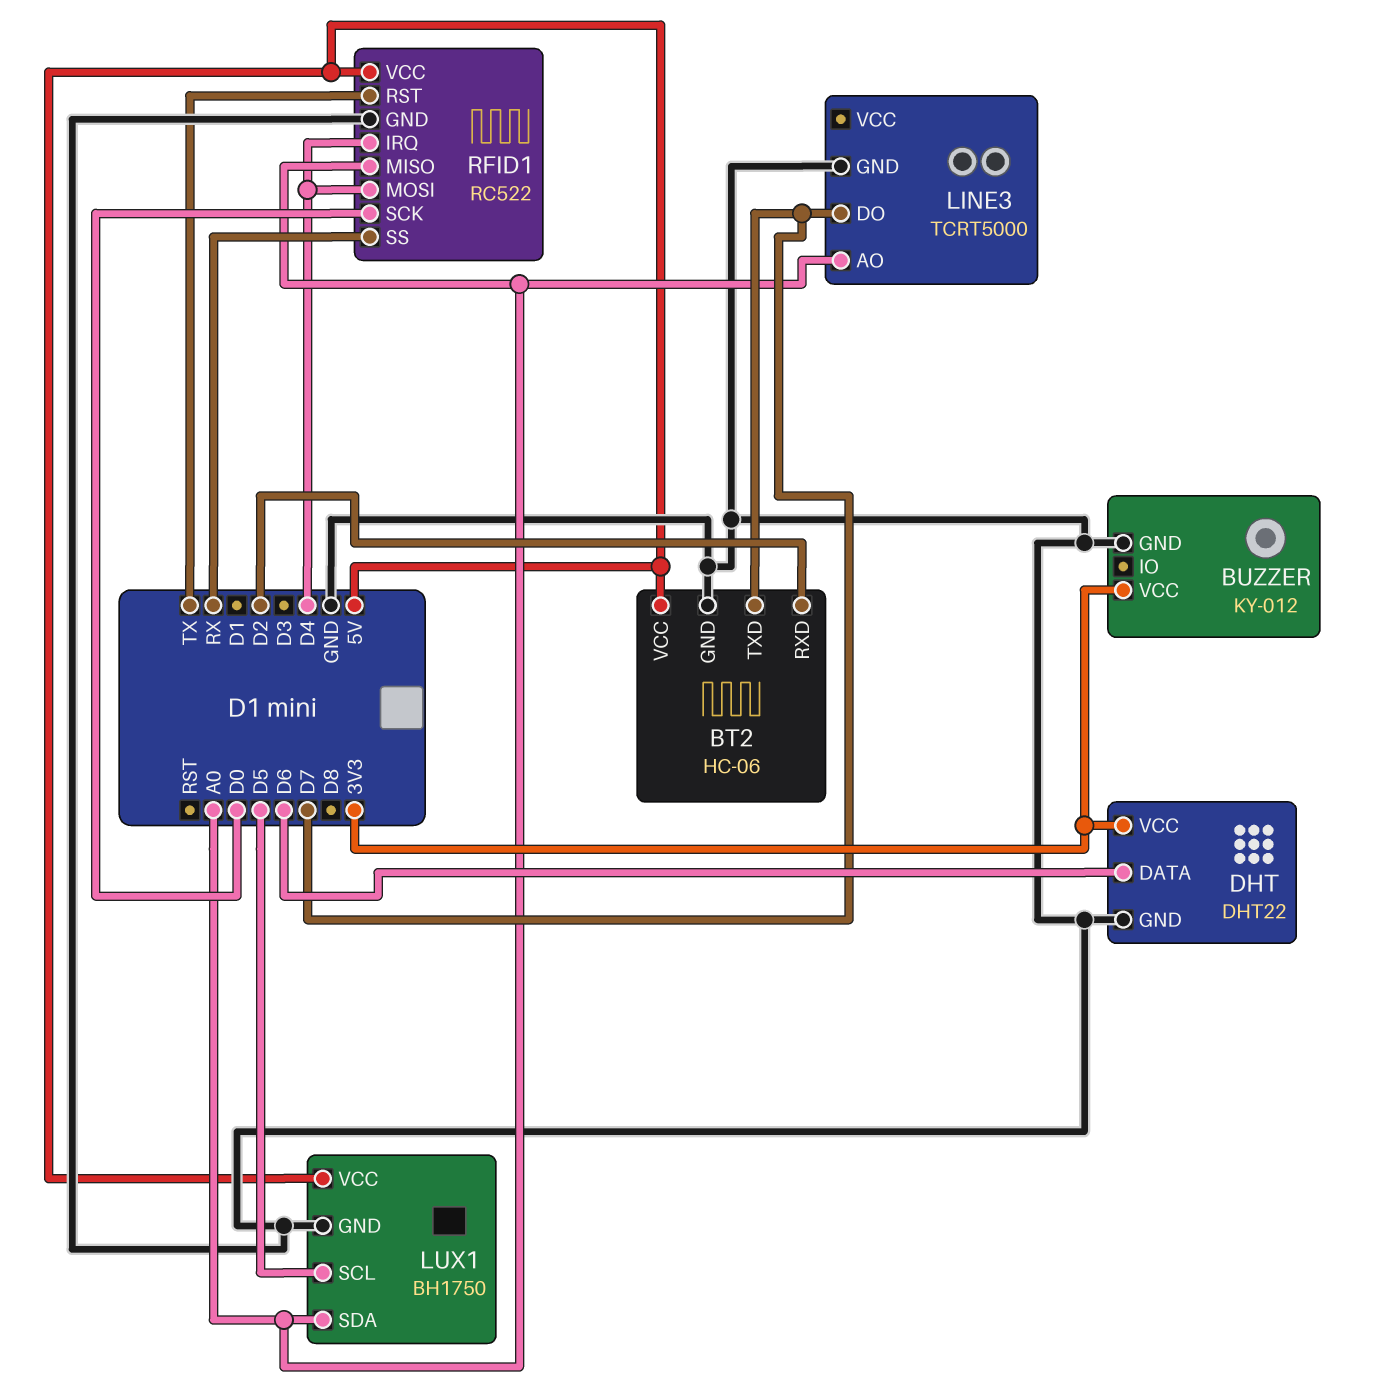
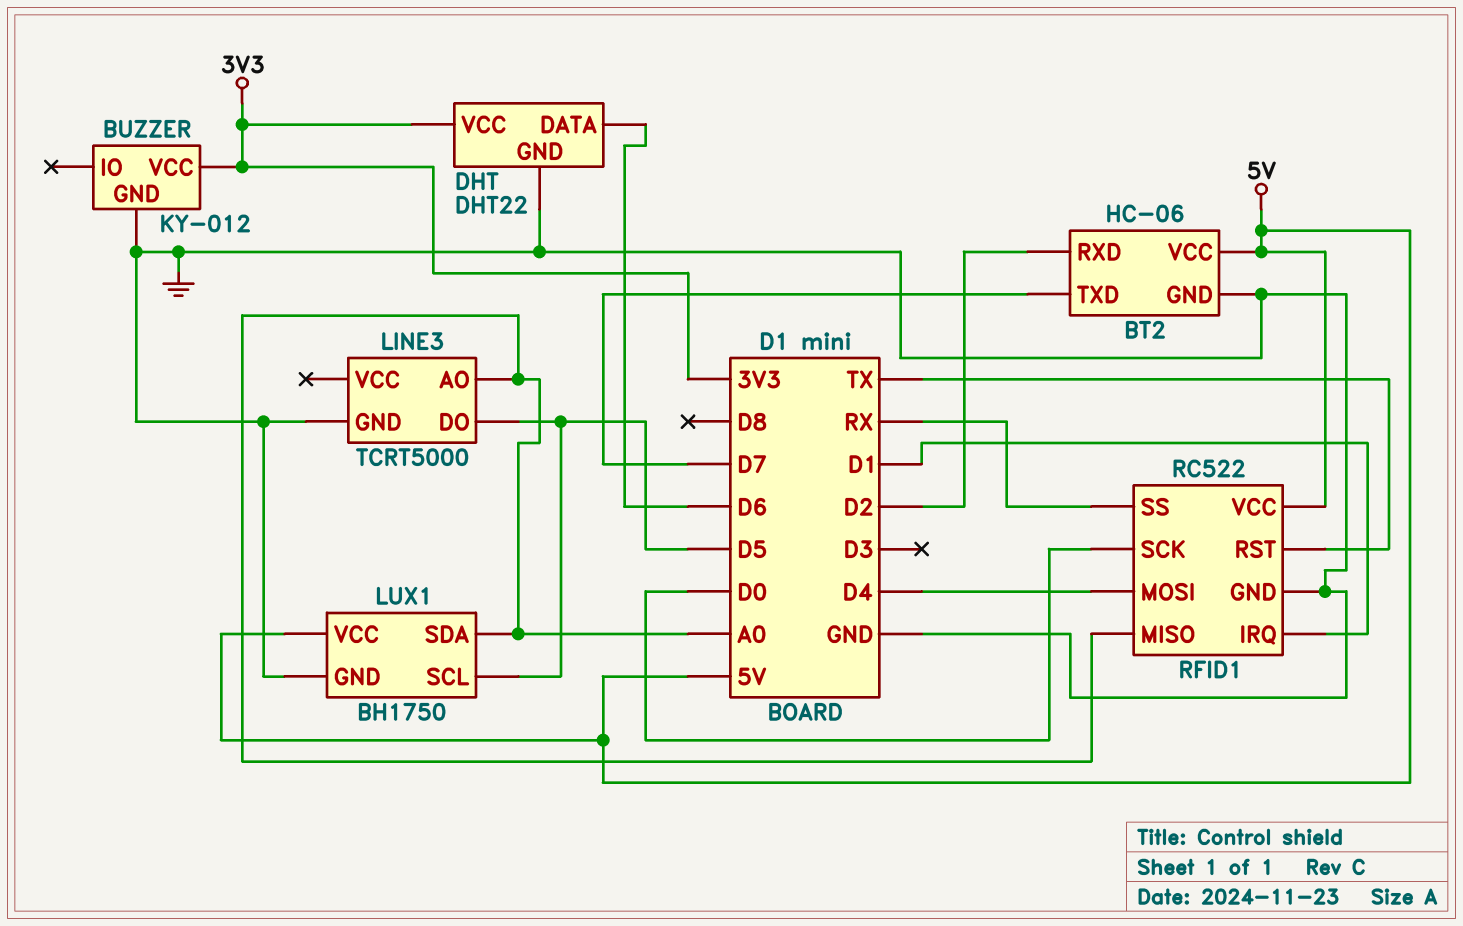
LINE3 pin DO: D7 -> D5
RFID1 pin IRQ: D4 -> D1

